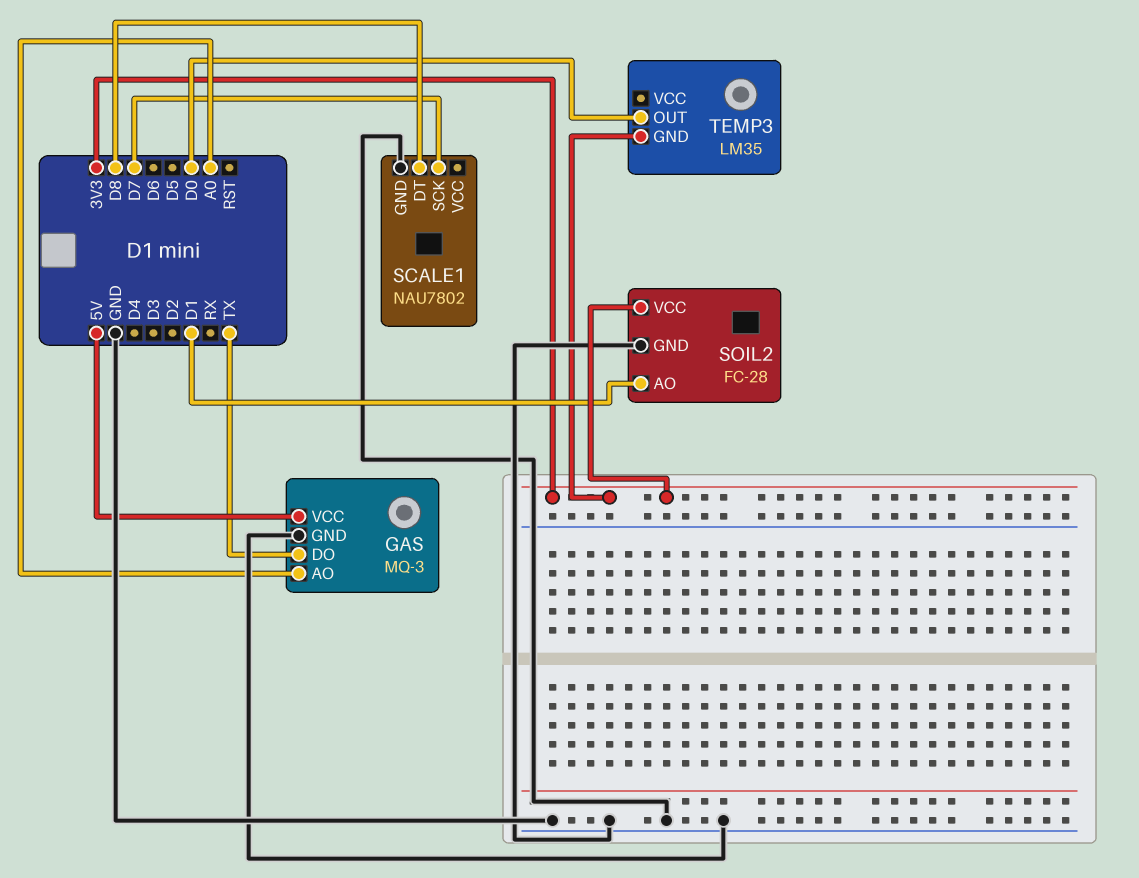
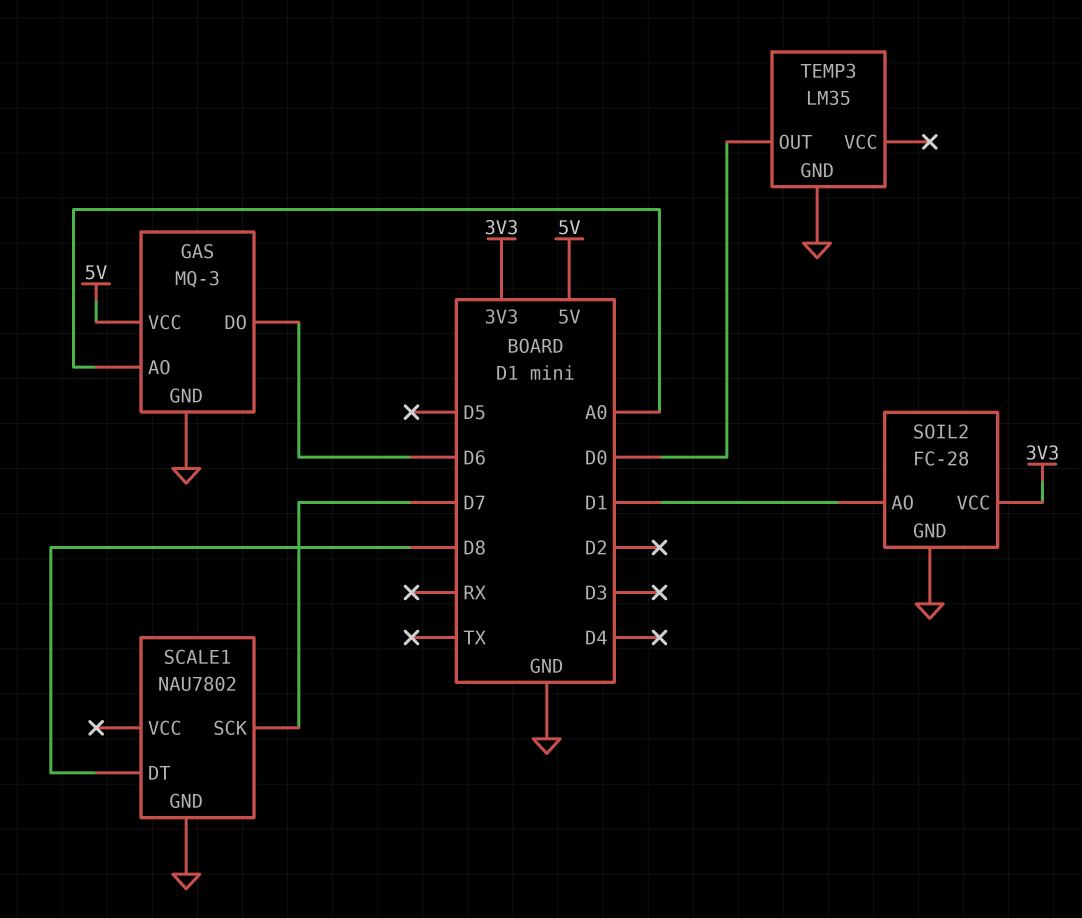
GAS pin DO: TX -> D6
TEMP3 pin GND: 3V3 -> GND

